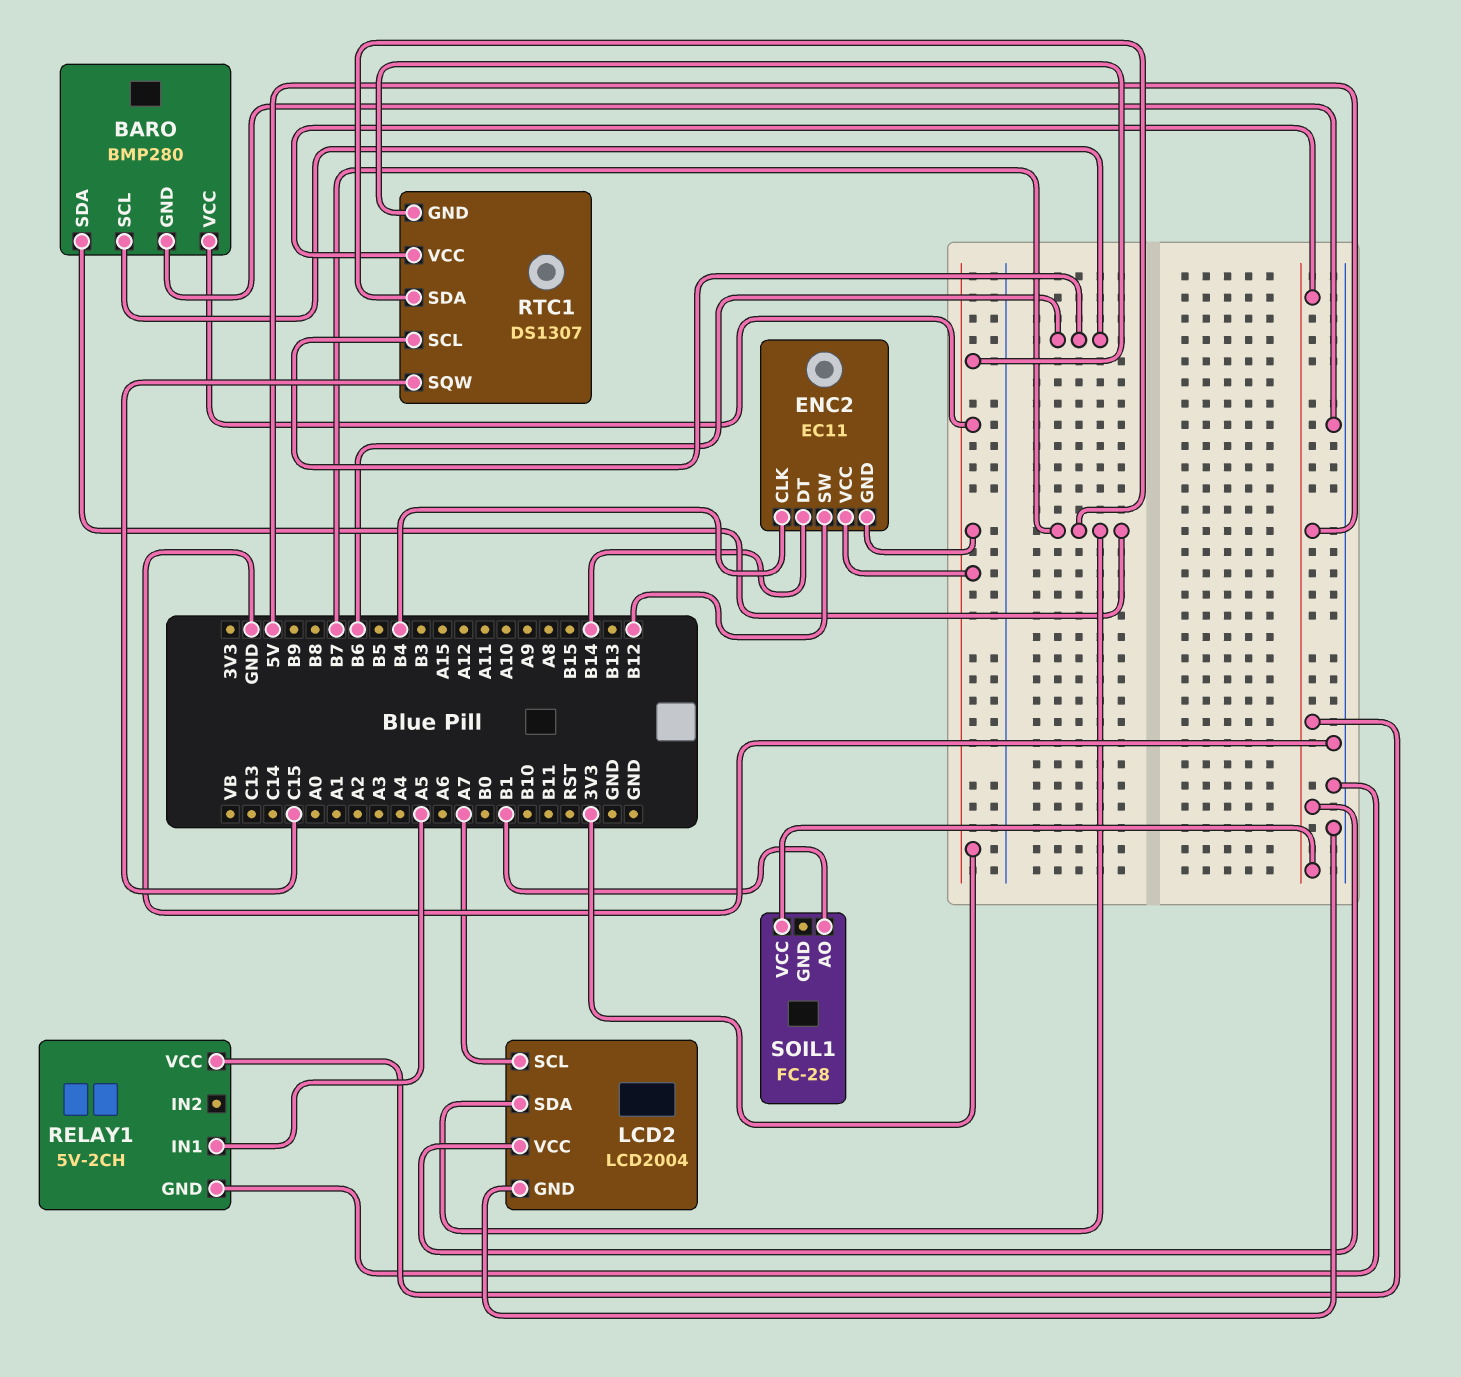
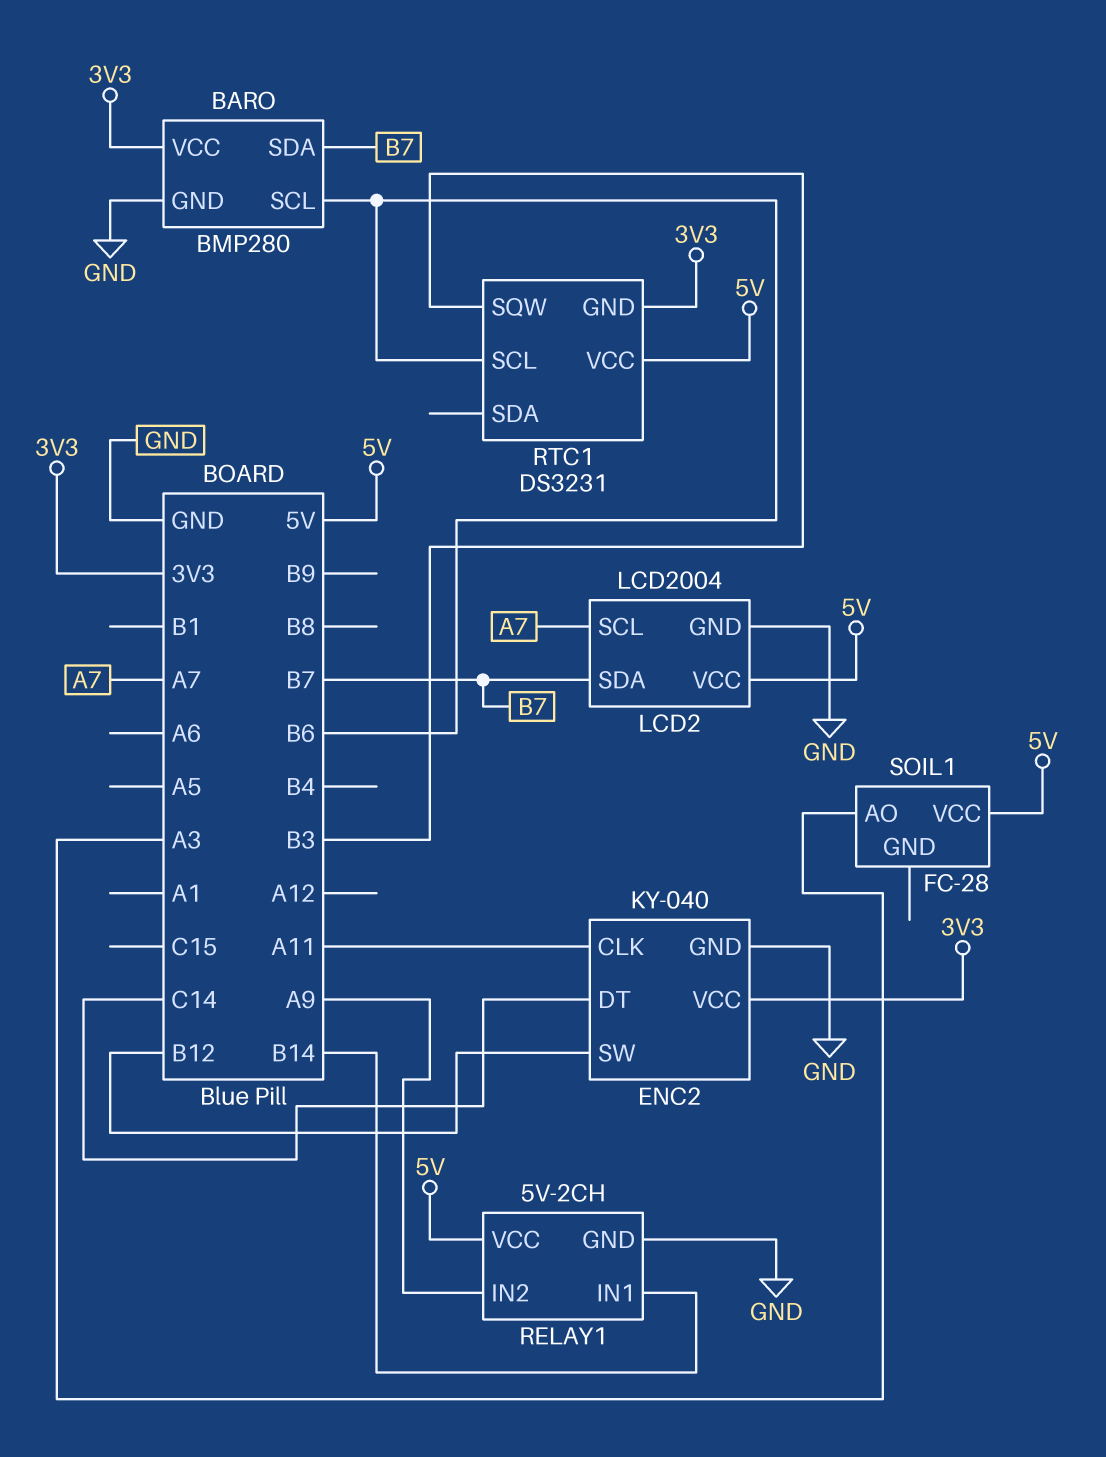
ENC2: EC11 -> KY-040
ENC2 pin CLK: B4 -> A11
ENC2 pin DT: B14 -> C14
ENC2 pin GND: 3V3 -> GND
RELAY1 pin IN1: A5 -> B14
RELAY1 pin IN2: none -> A9
RTC1: DS1307 -> DS3231
RTC1 pin SDA: B7 -> none
RTC1 pin SQW: C15 -> B3
SOIL1 pin AO: B1 -> A3

